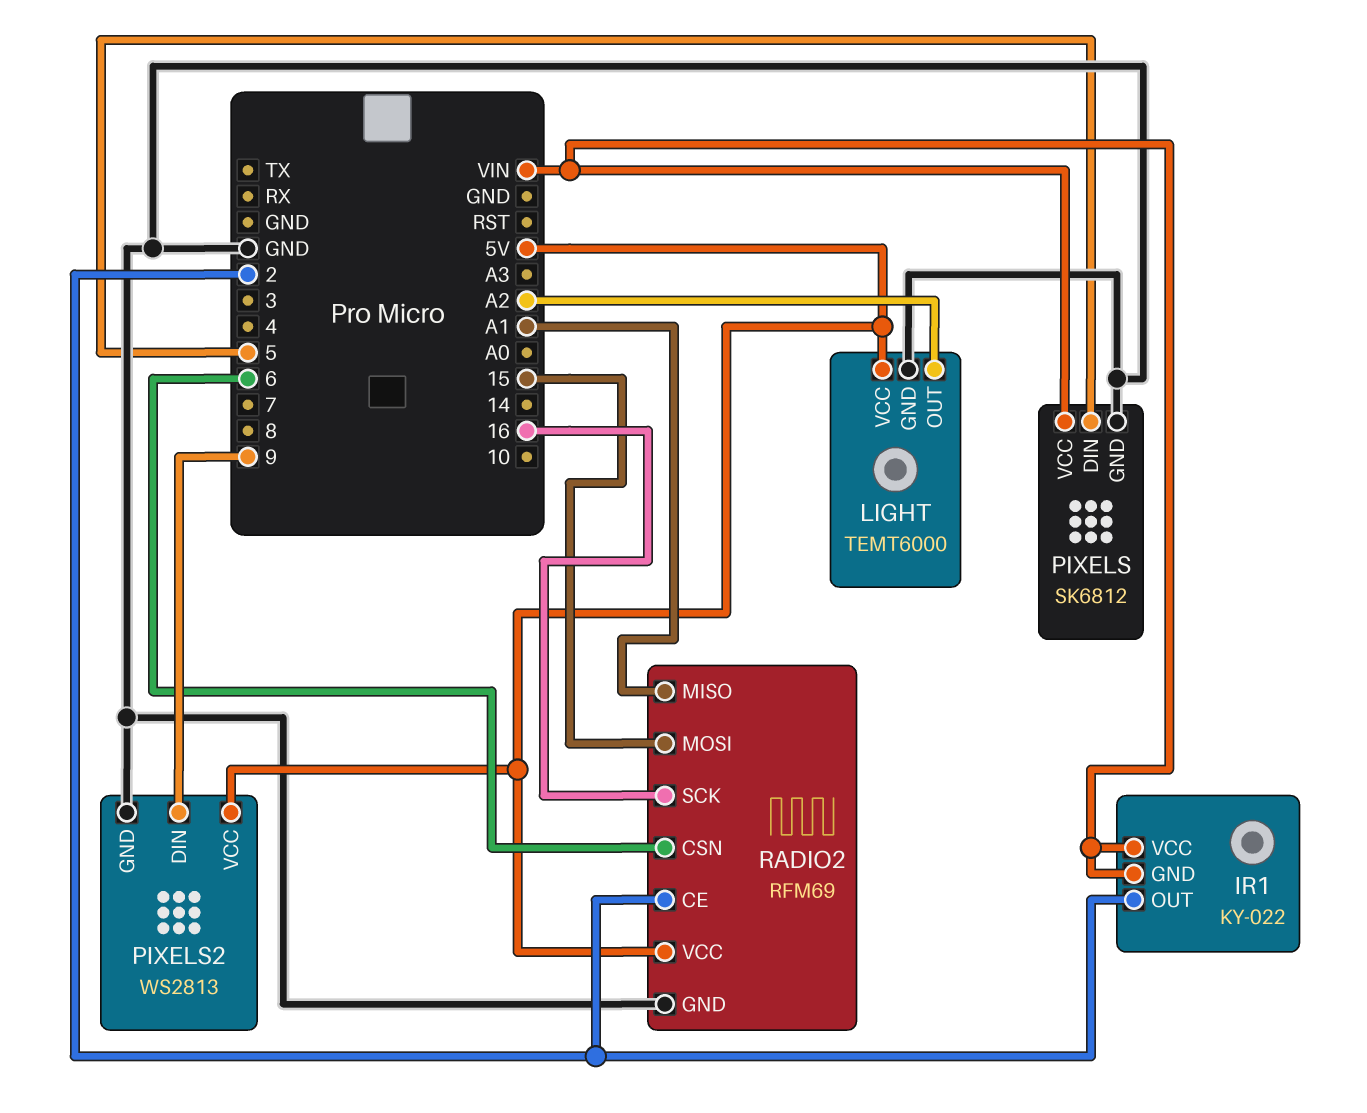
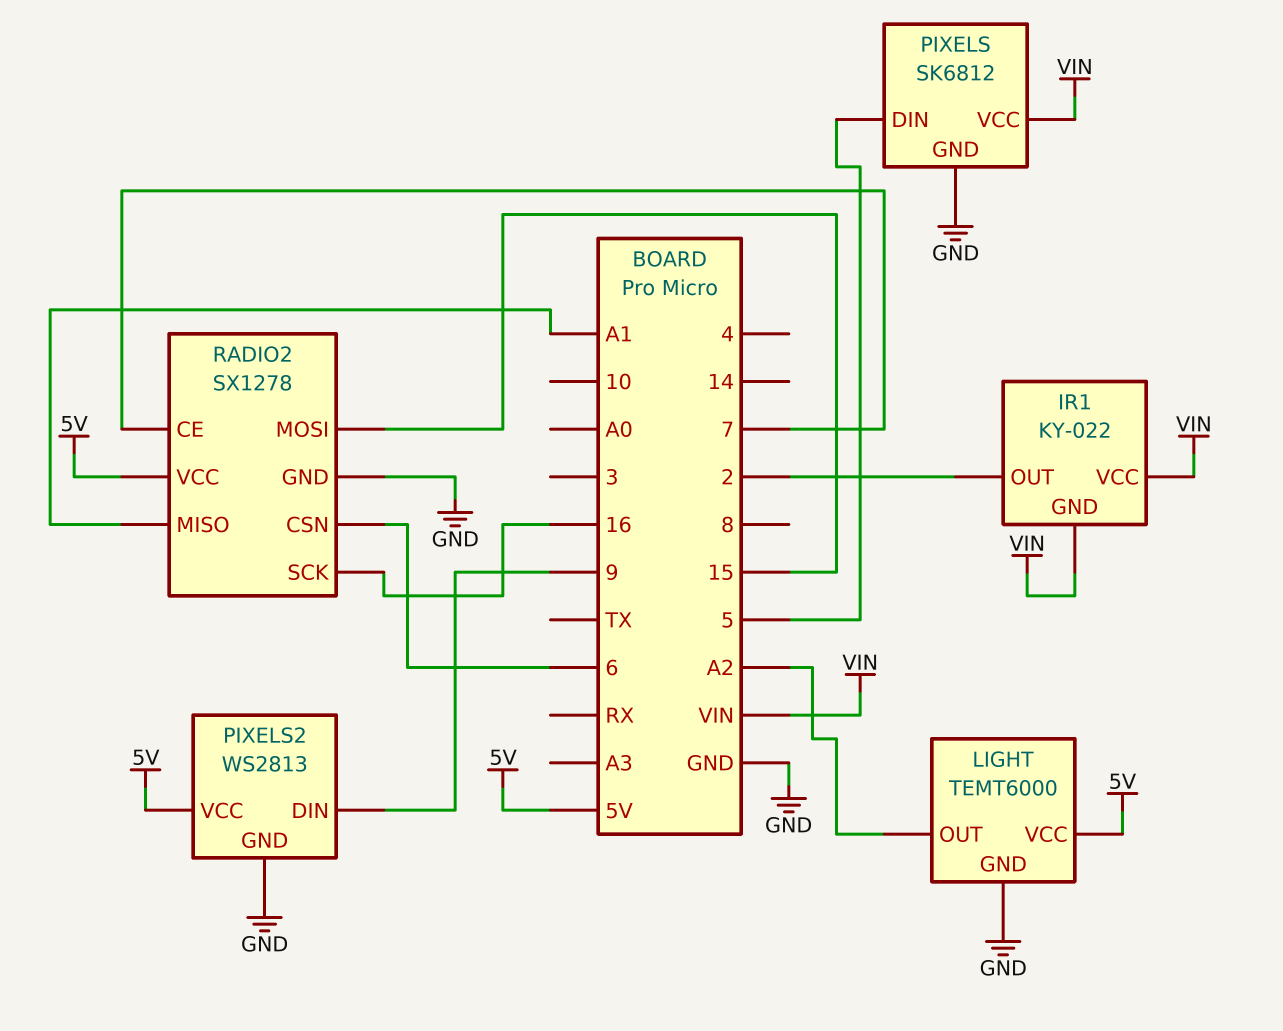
RADIO2: RFM69 -> SX1278
RADIO2 pin CE: 2 -> 7

